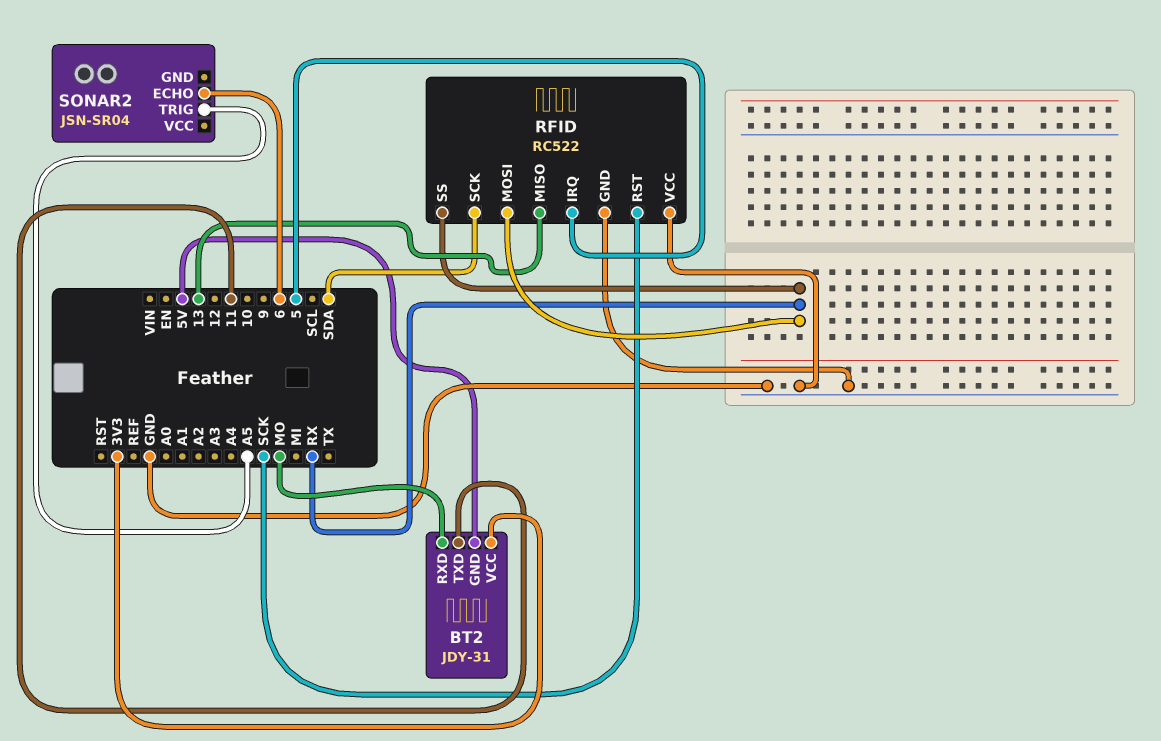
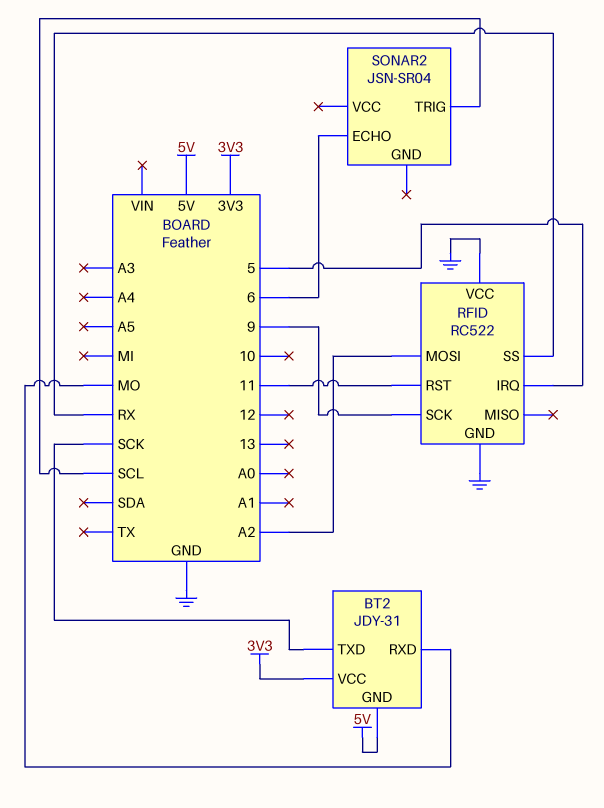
BT2 pin TXD: 11 -> SCK
RFID pin MISO: 13 -> none
RFID pin MOSI: RX -> A2
RFID pin RST: SCK -> 11
RFID pin SCK: SDA -> 9
SONAR2 pin TRIG: A5 -> SCL

